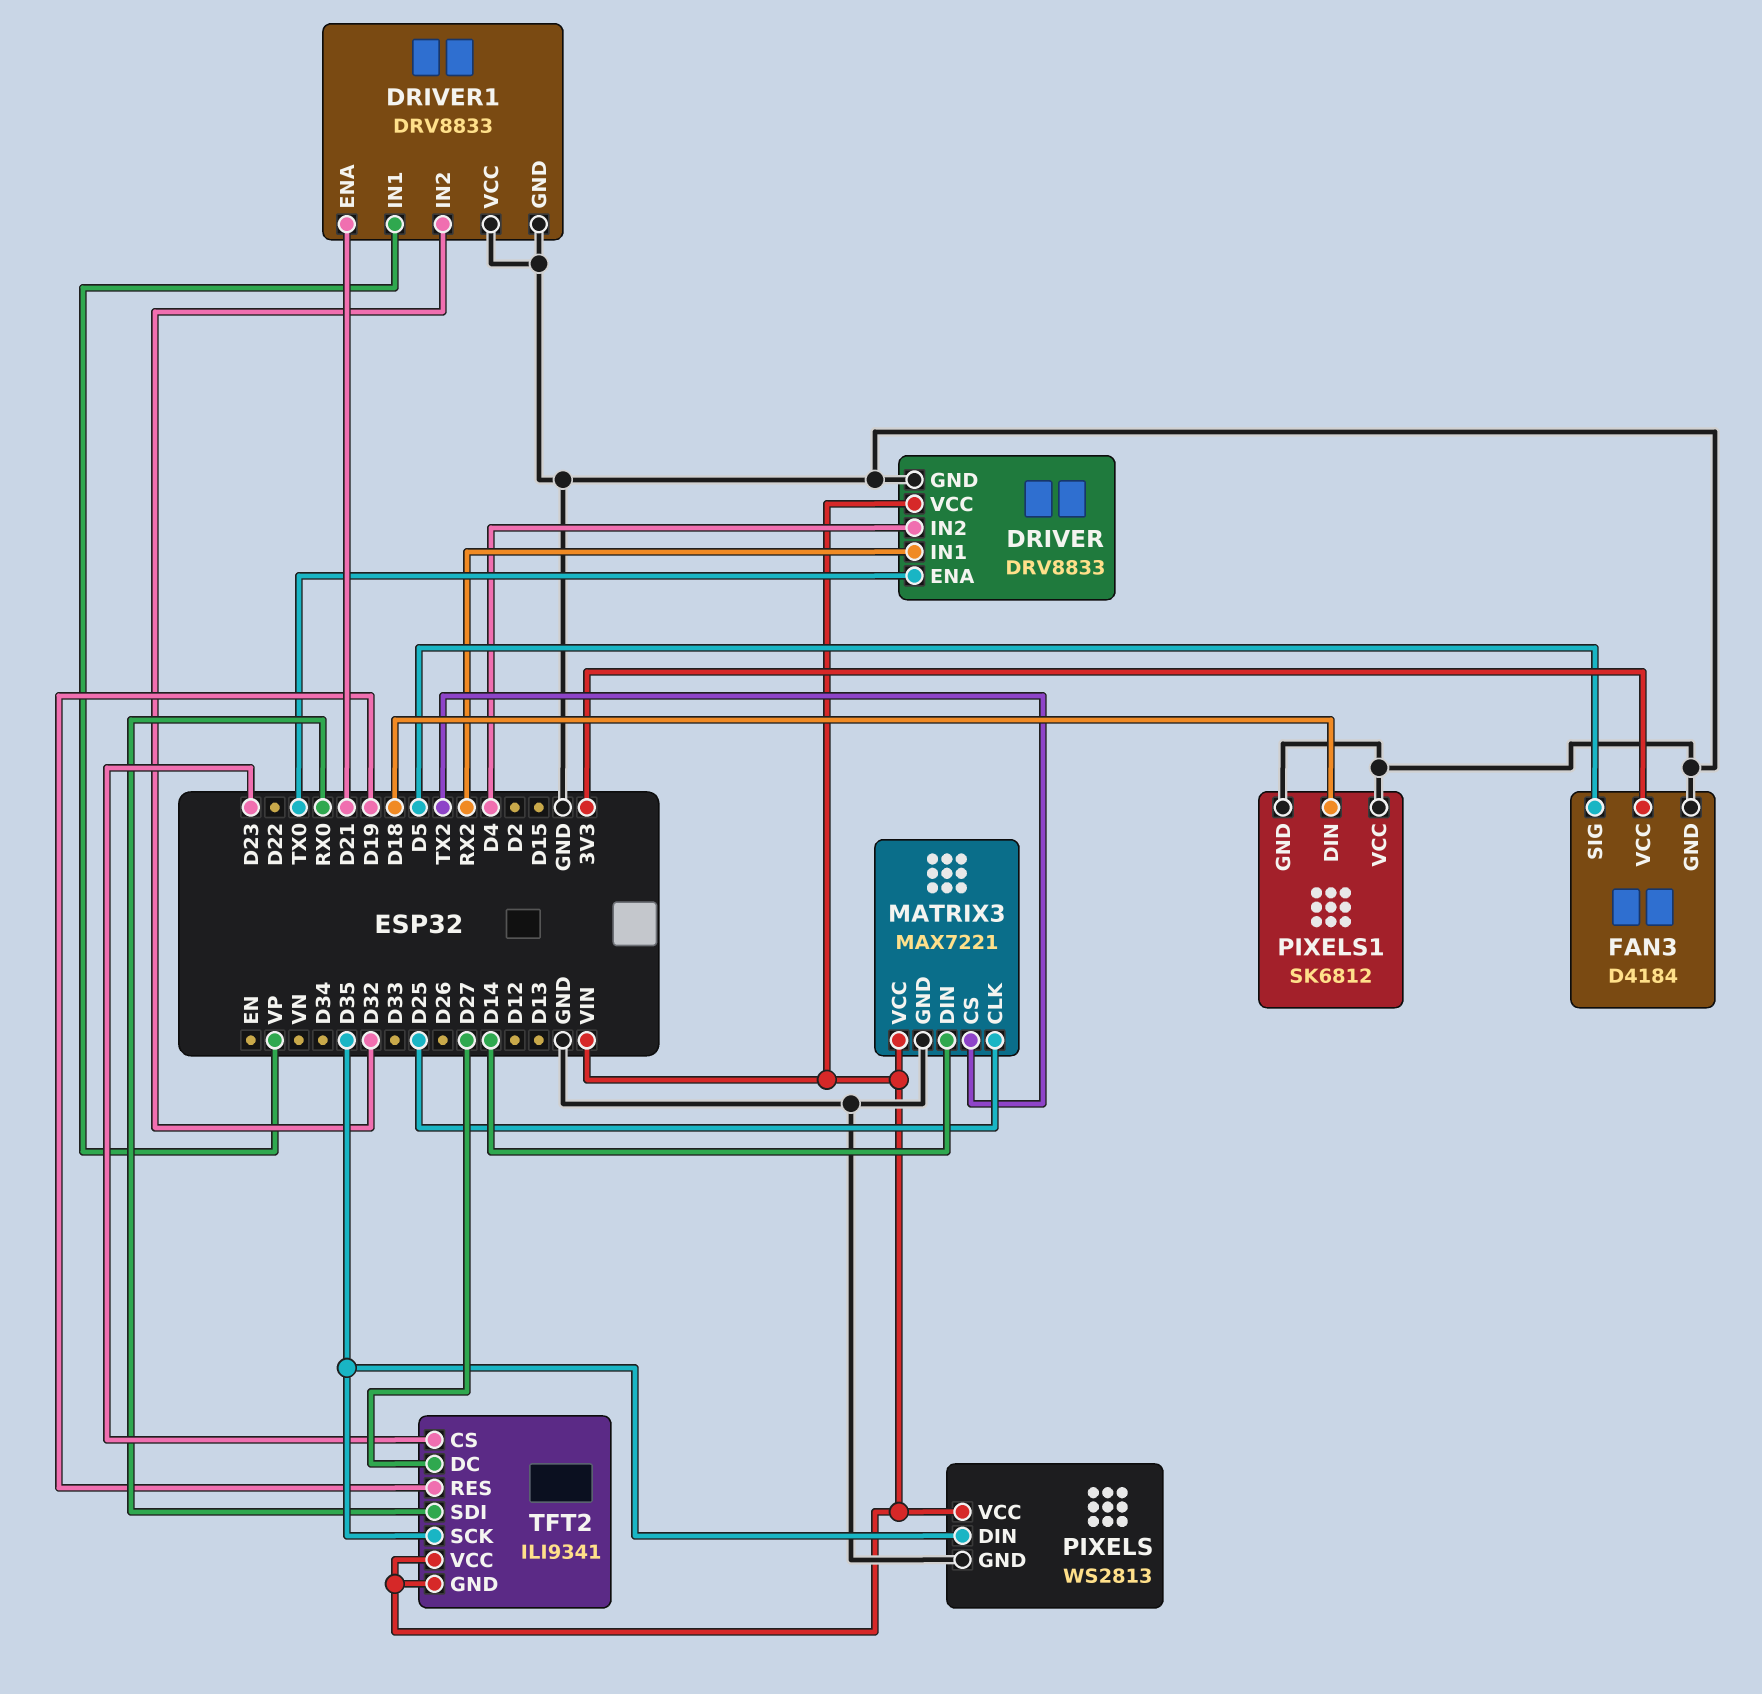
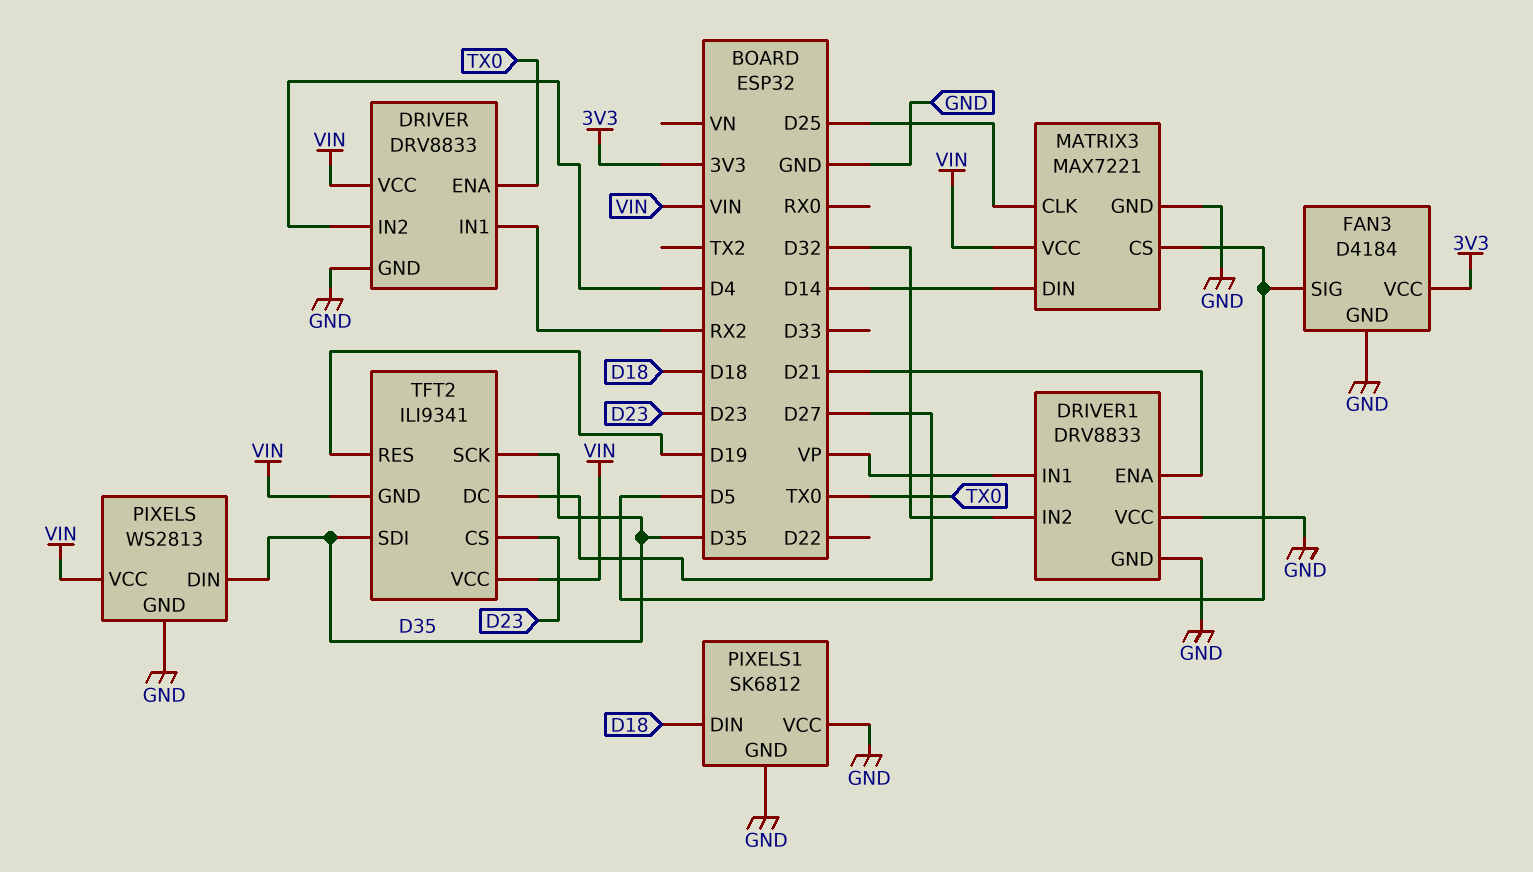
MATRIX3 pin CS: TX2 -> D5
TFT2 pin SDI: RX0 -> D35

